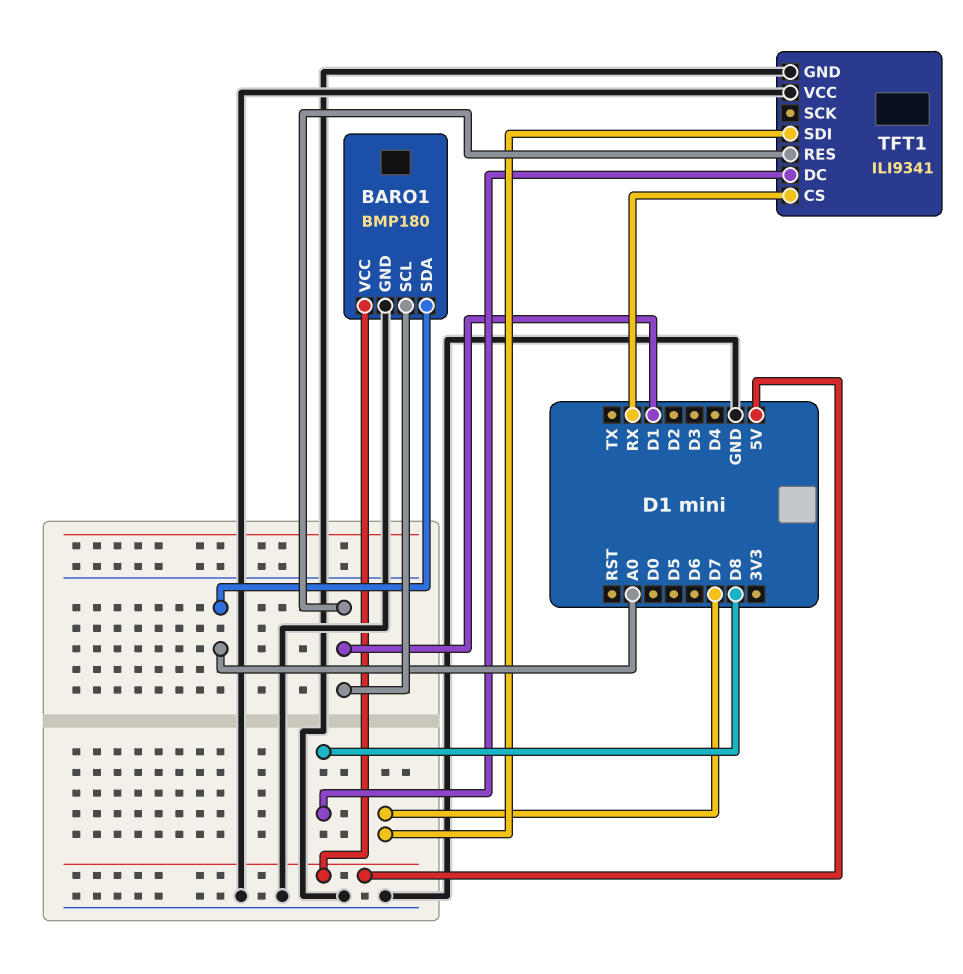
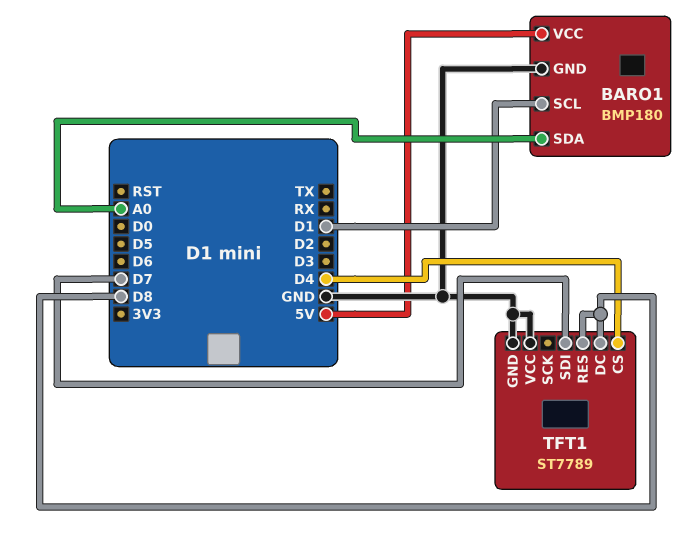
TFT1: ILI9341 -> ST7789
TFT1 pin CS: RX -> D4
TFT1 pin RES: D1 -> D8

